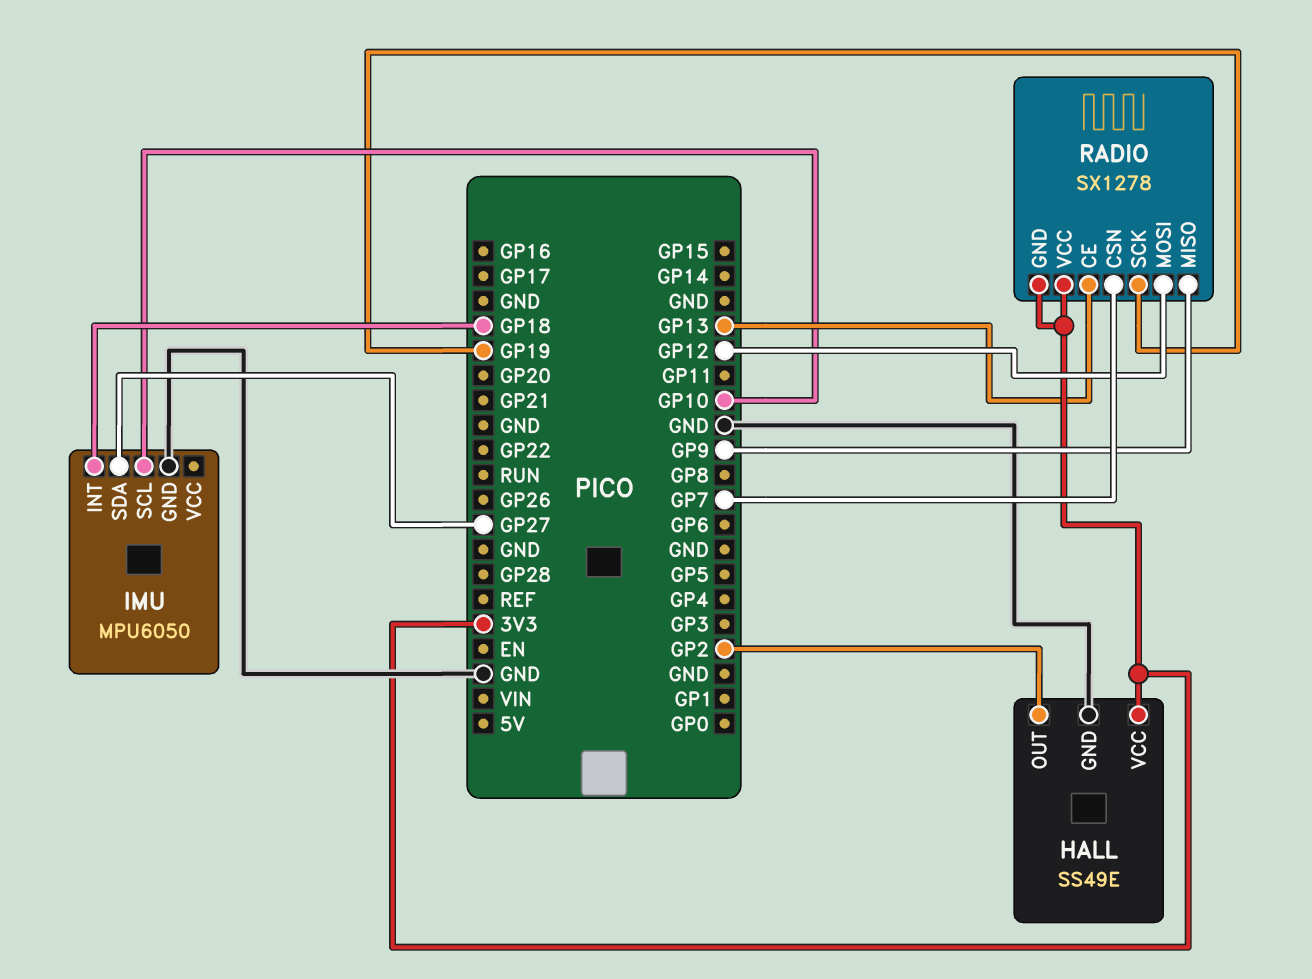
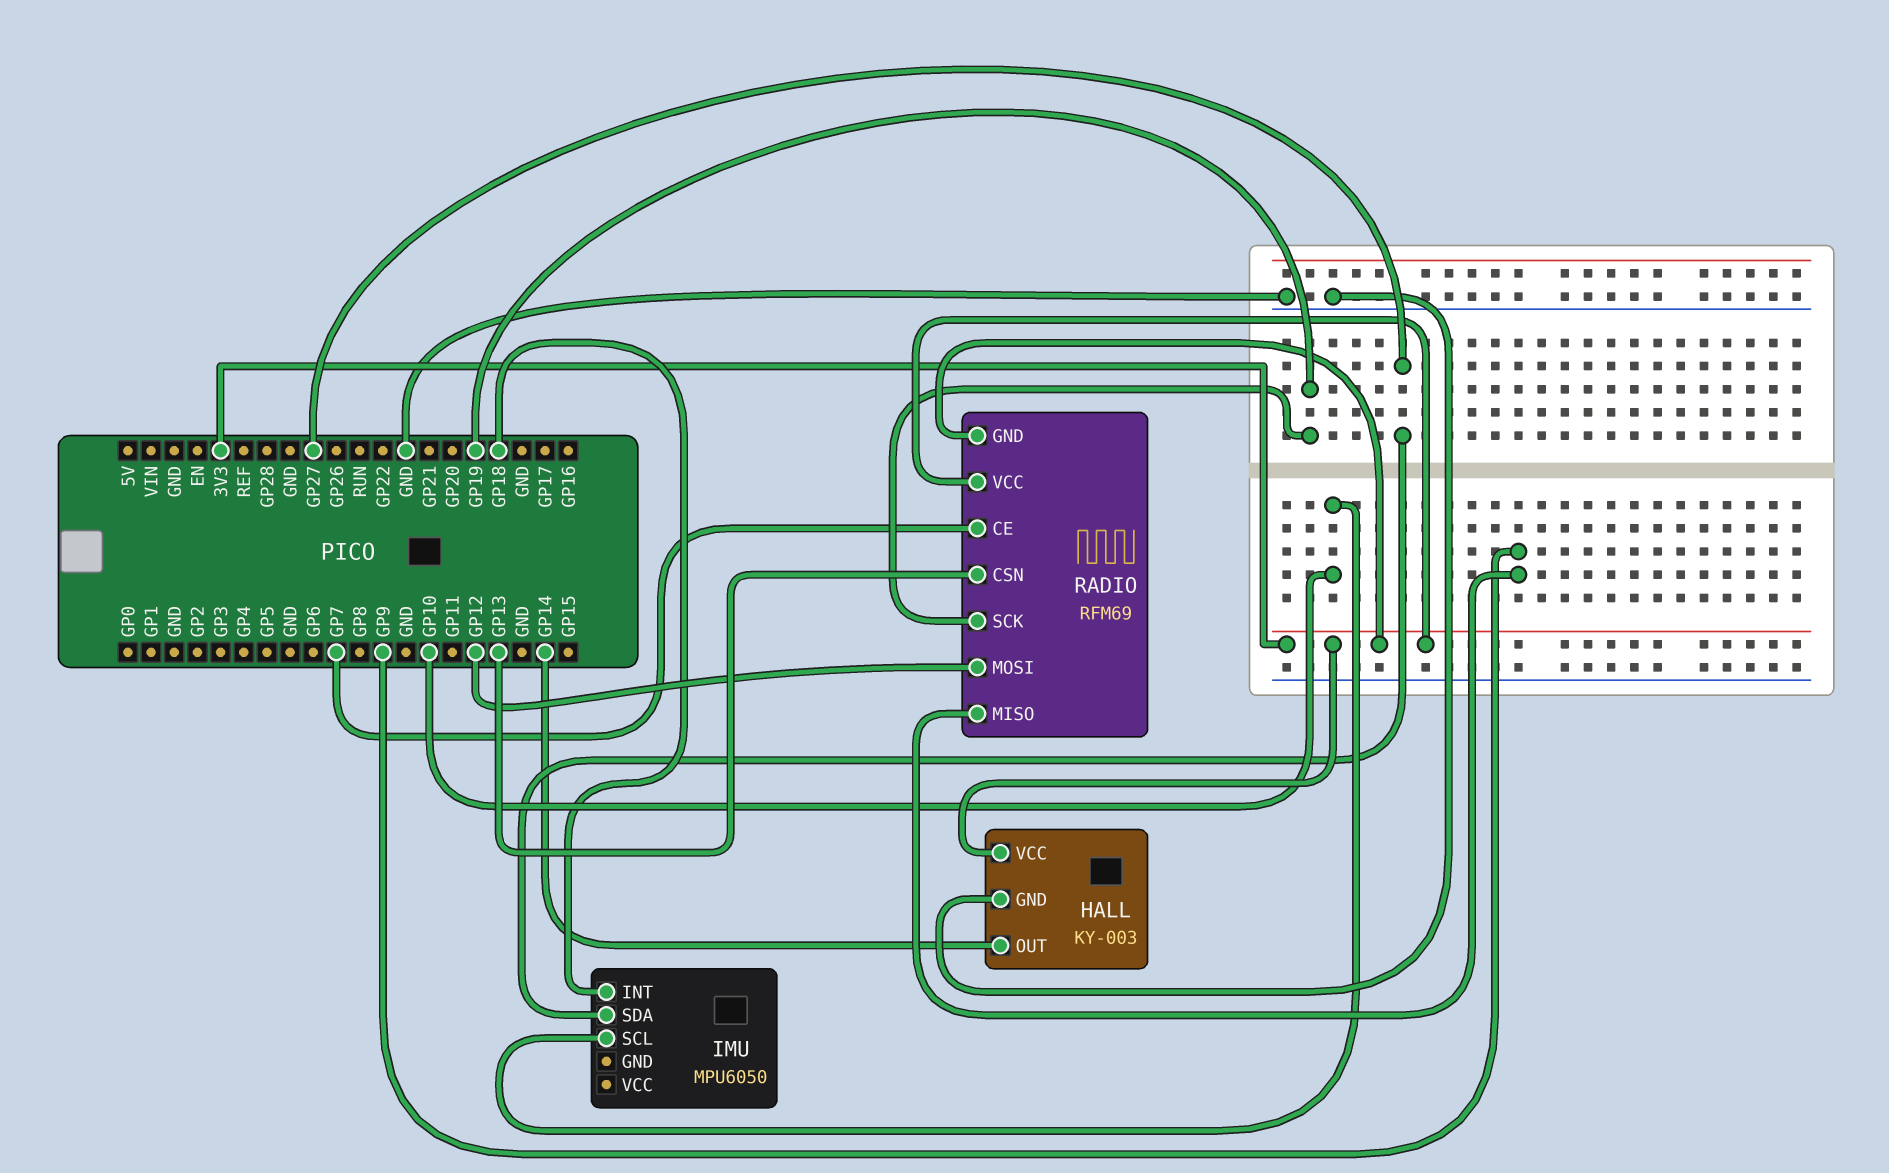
HALL: SS49E -> KY-003
HALL pin OUT: GP2 -> GP14
IMU pin GND: GND -> none
RADIO: SX1278 -> RFM69
RADIO pin CE: GP13 -> GP7
RADIO pin CSN: GP7 -> GP13

